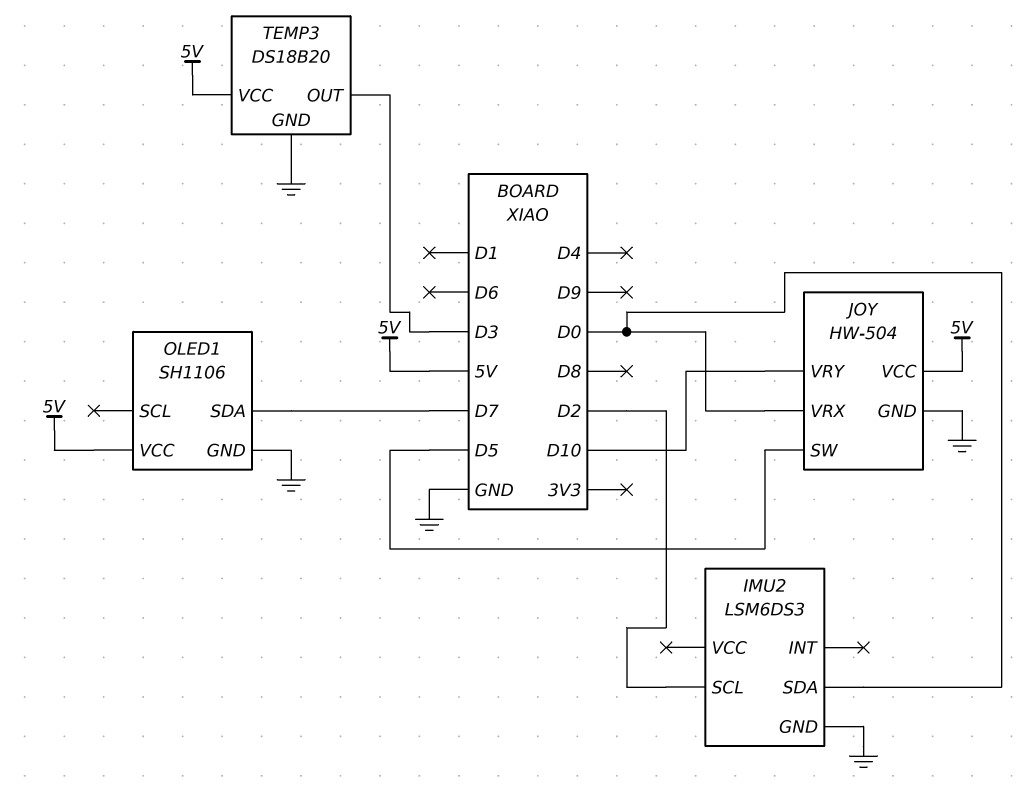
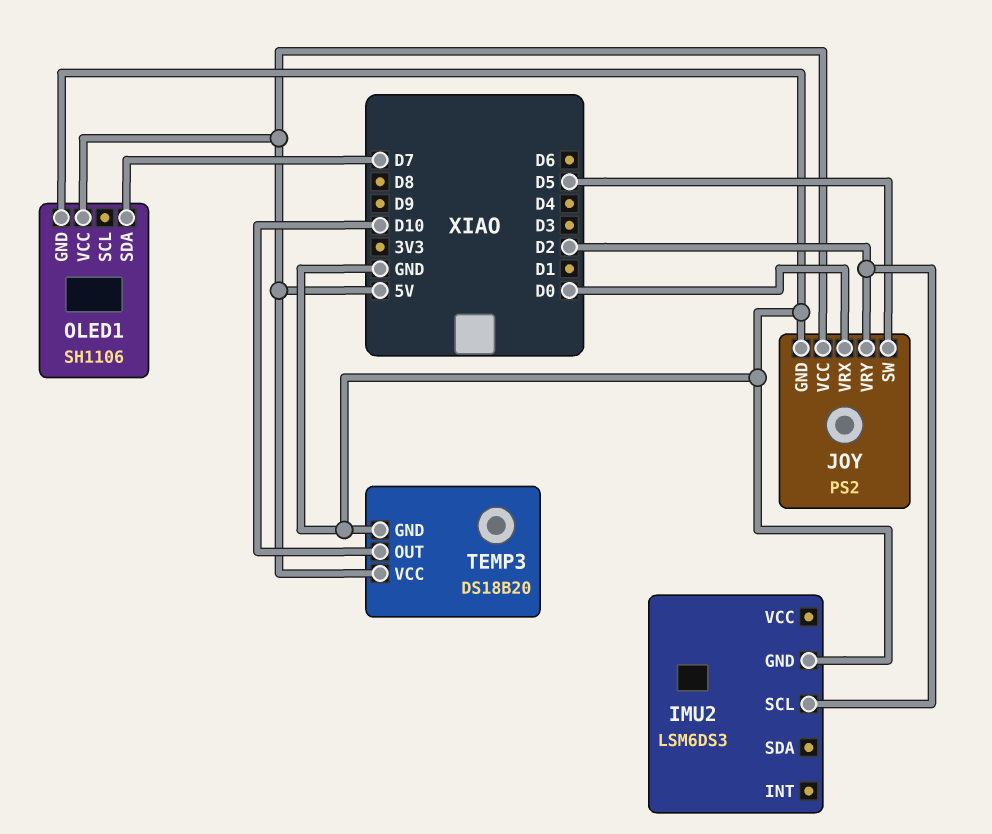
IMU2 pin SDA: D0 -> none
JOY: HW-504 -> PS2
JOY pin VRY: D10 -> D2
TEMP3 pin OUT: D3 -> D10

